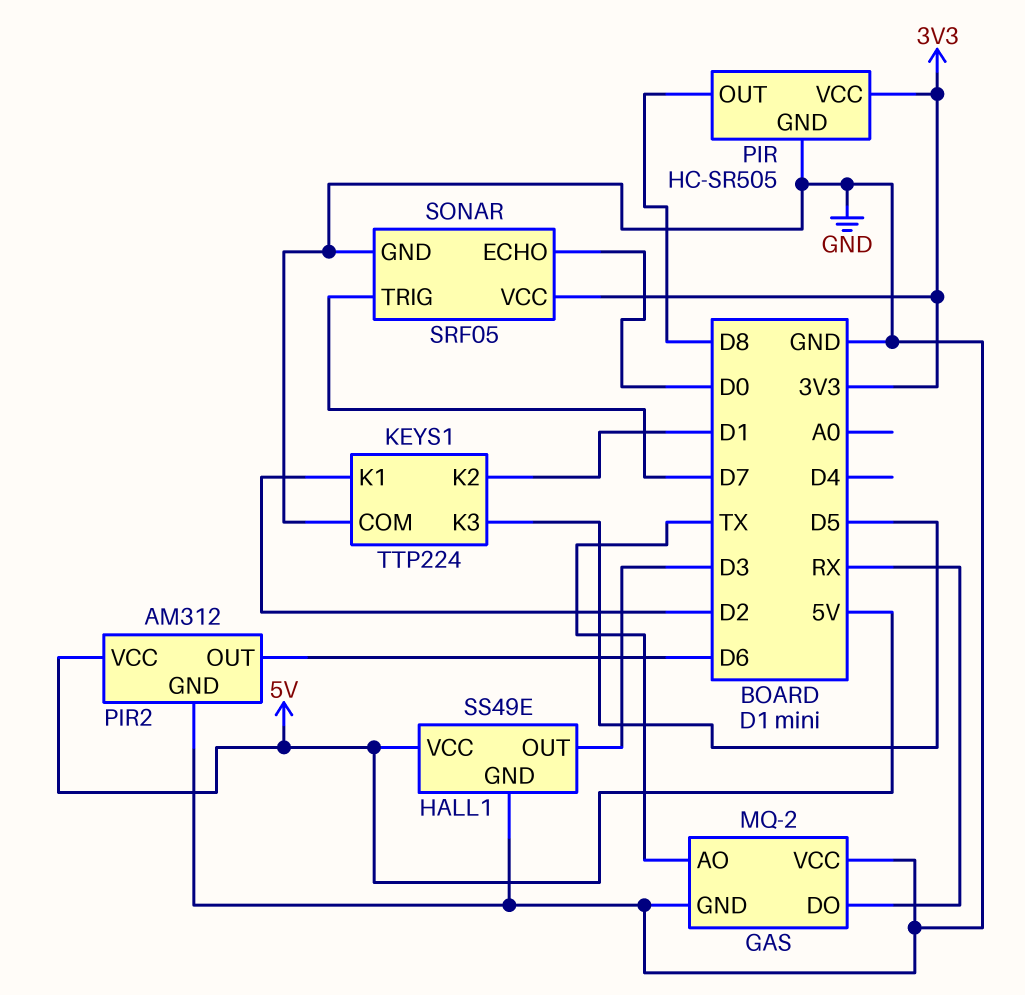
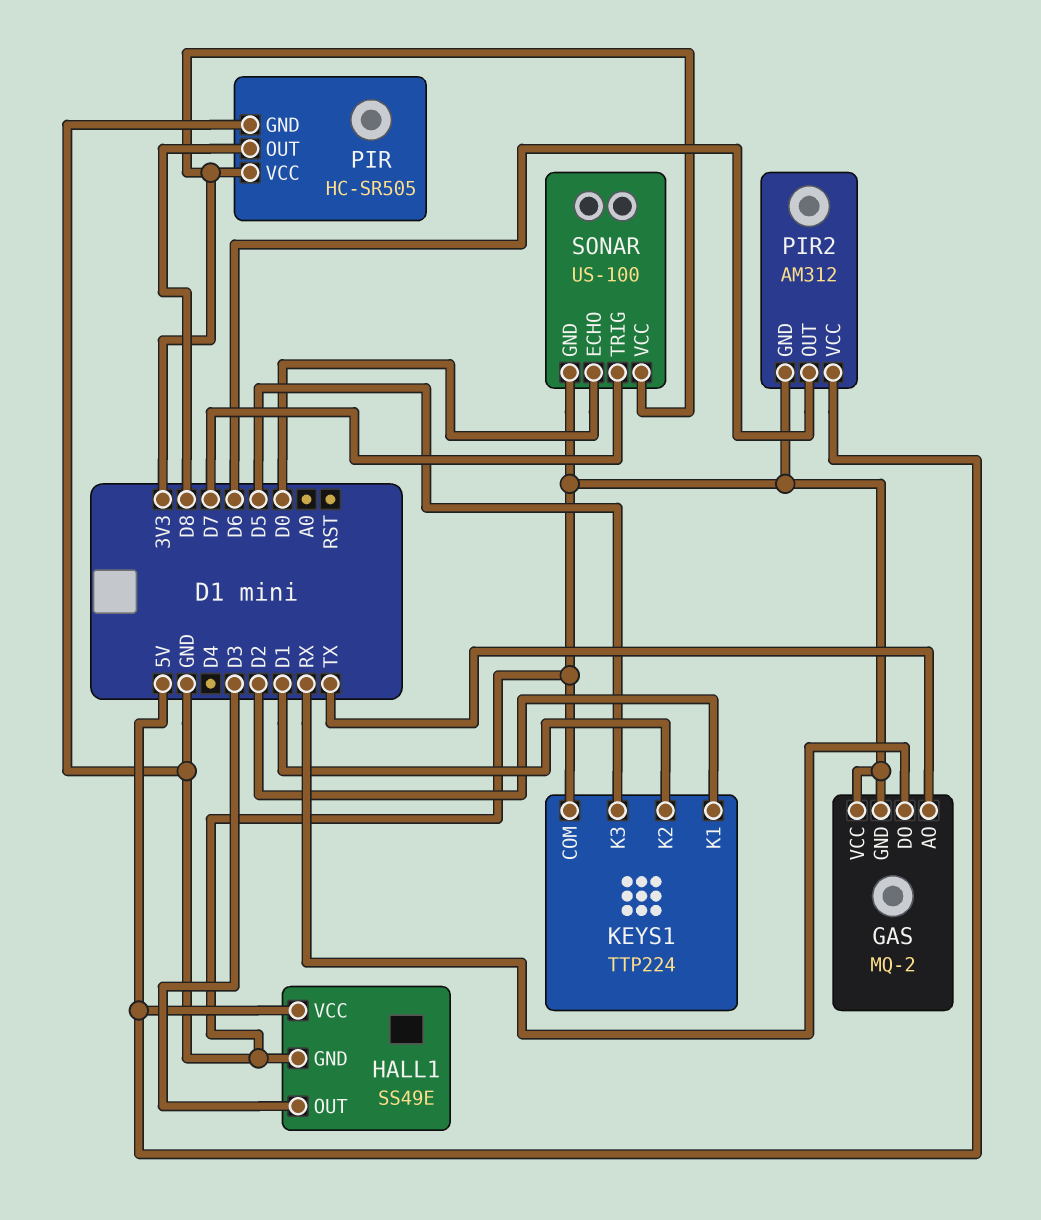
SONAR: SRF05 -> US-100

